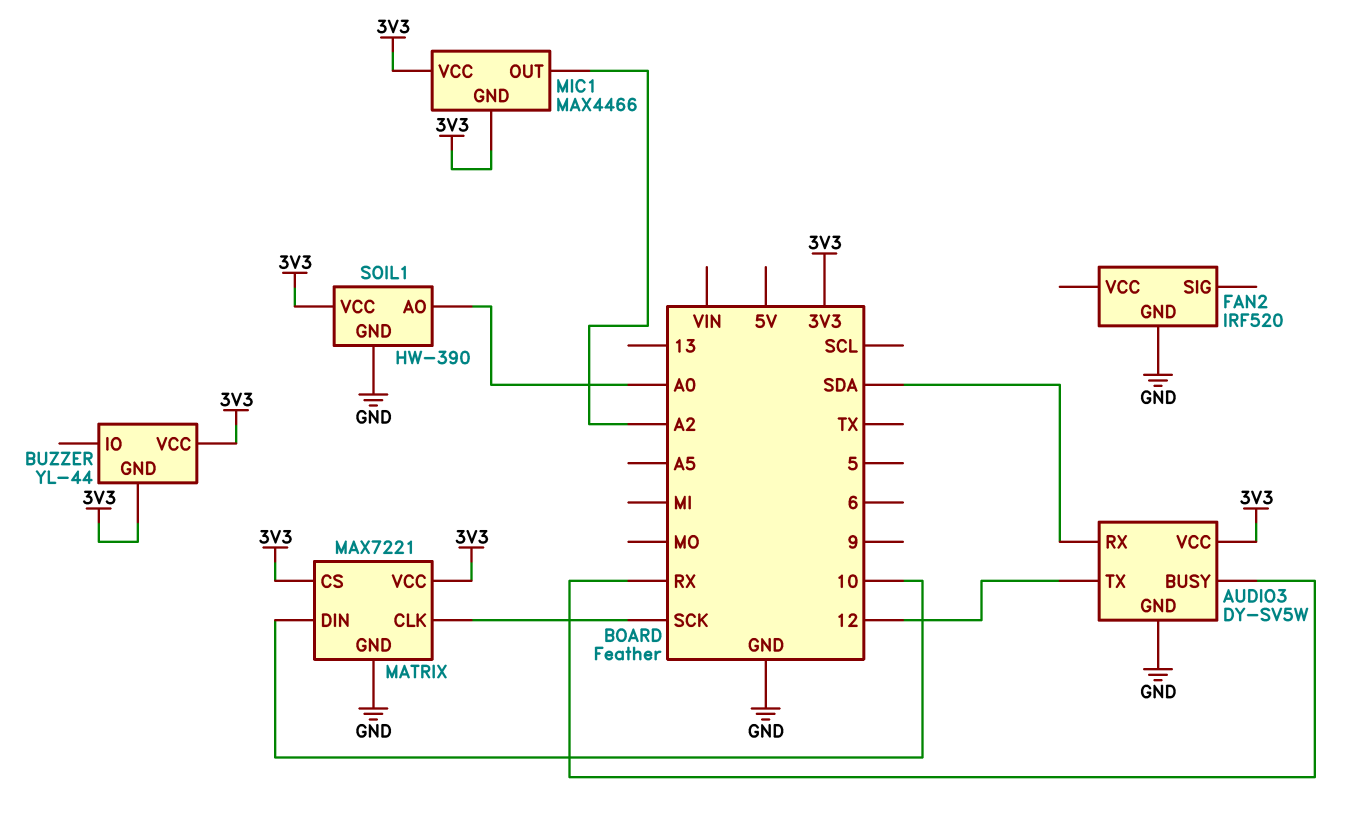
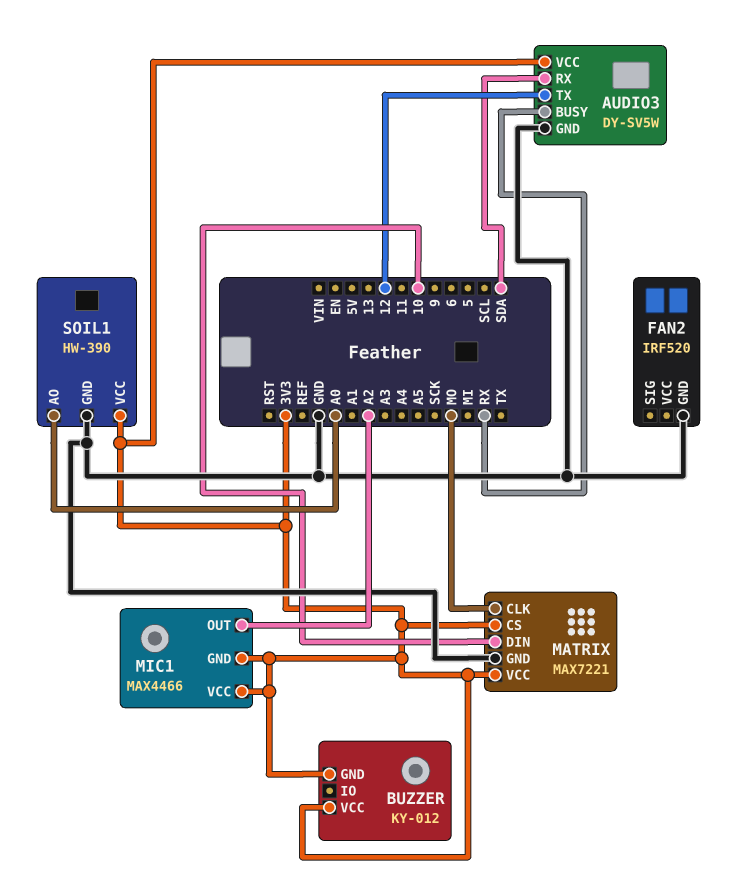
BUZZER: YL-44 -> KY-012
MATRIX pin CLK: SCK -> MO

